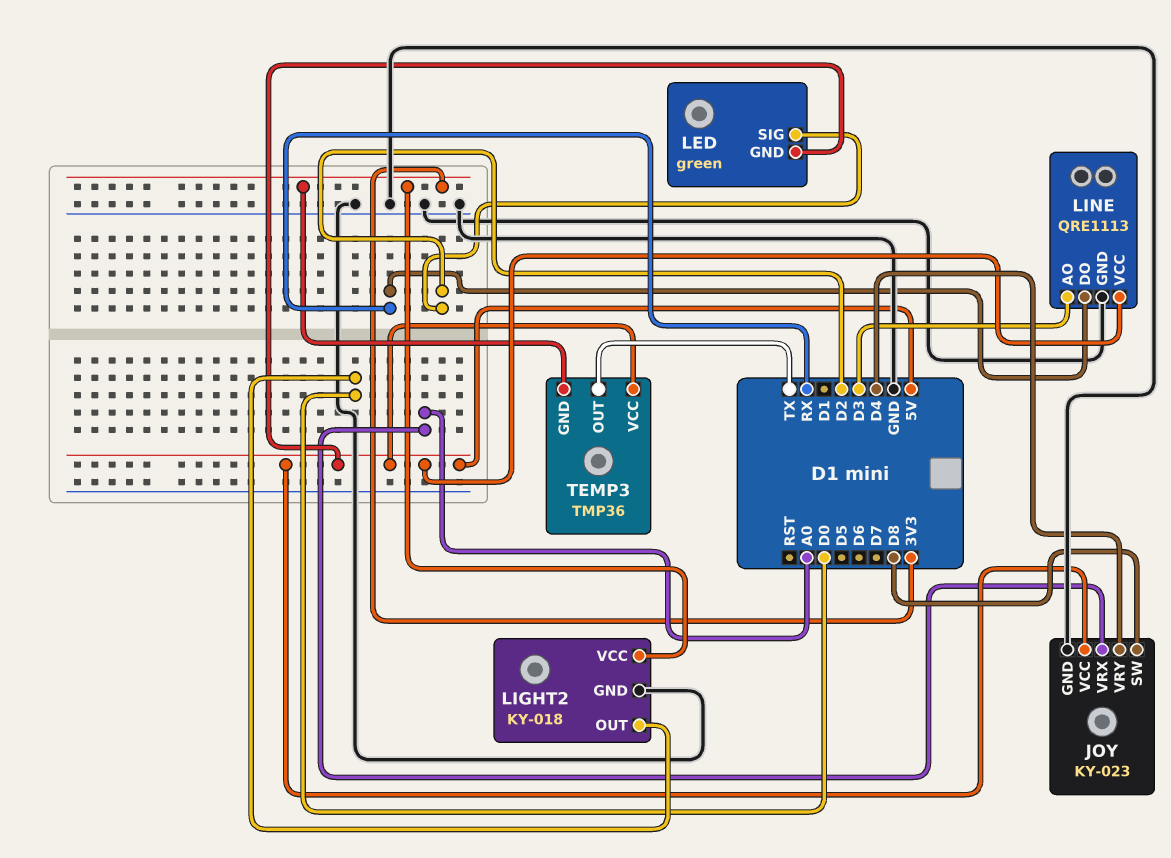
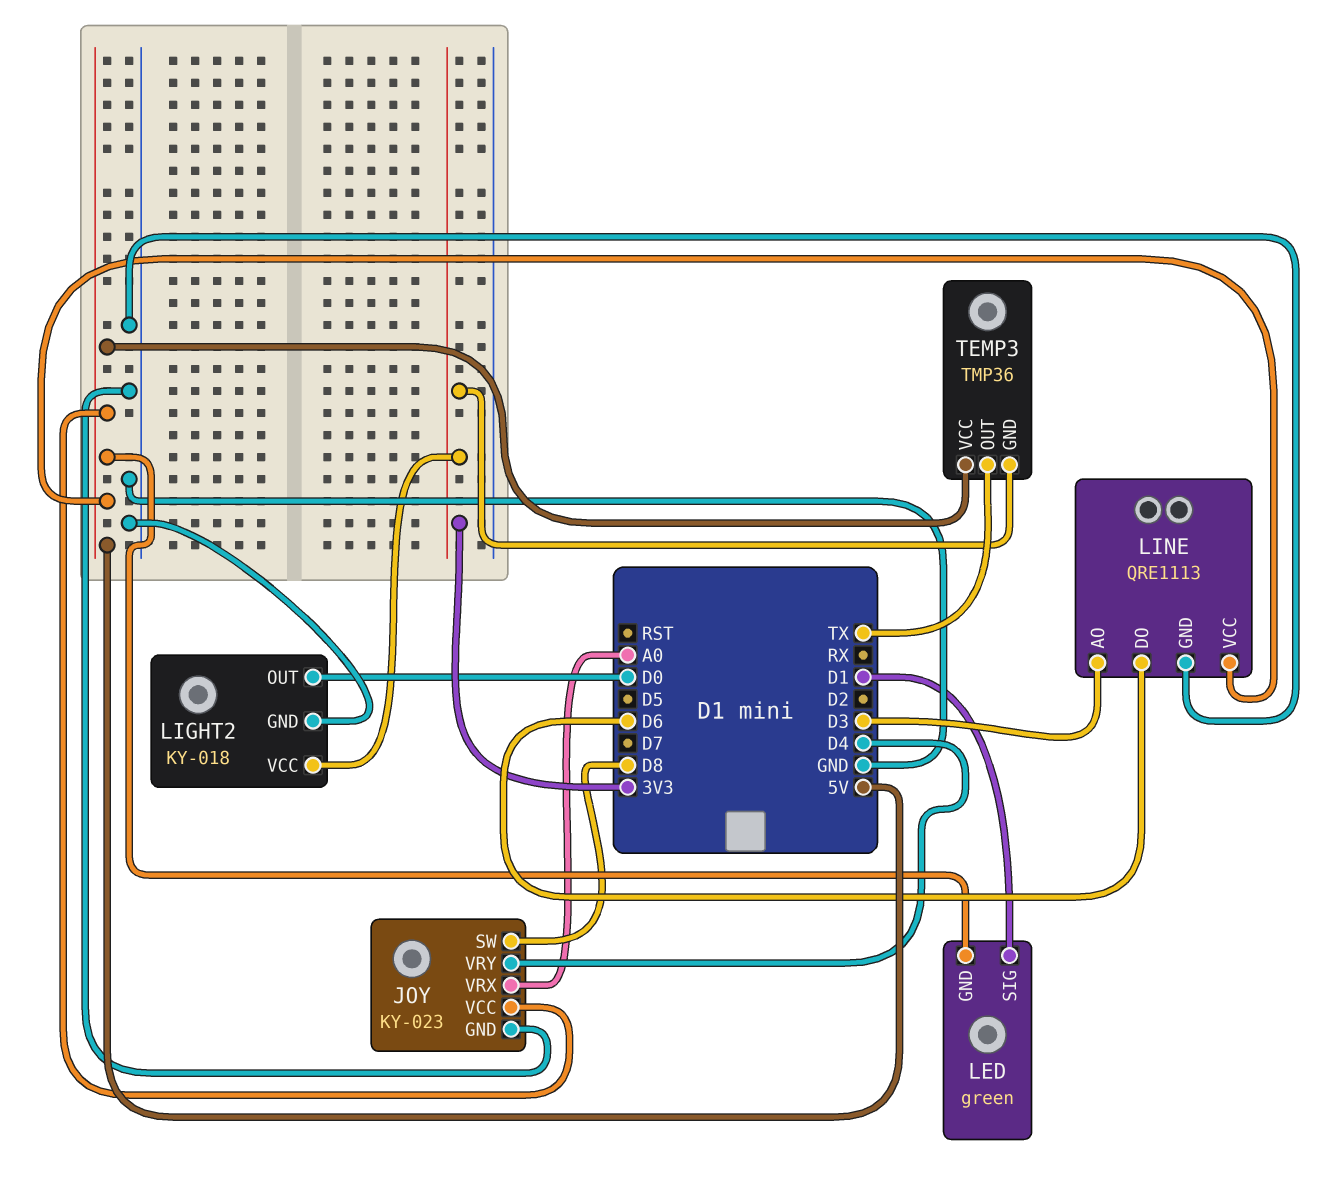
LED pin SIG: D2 -> D1
LINE pin DO: RX -> D6

